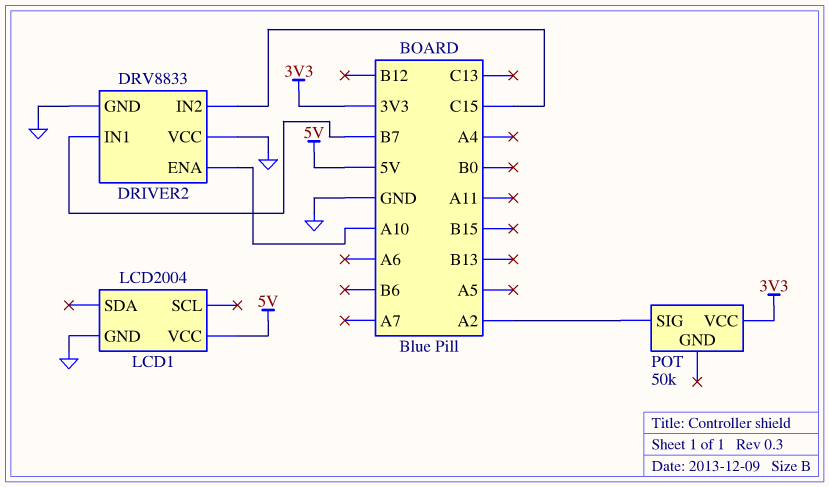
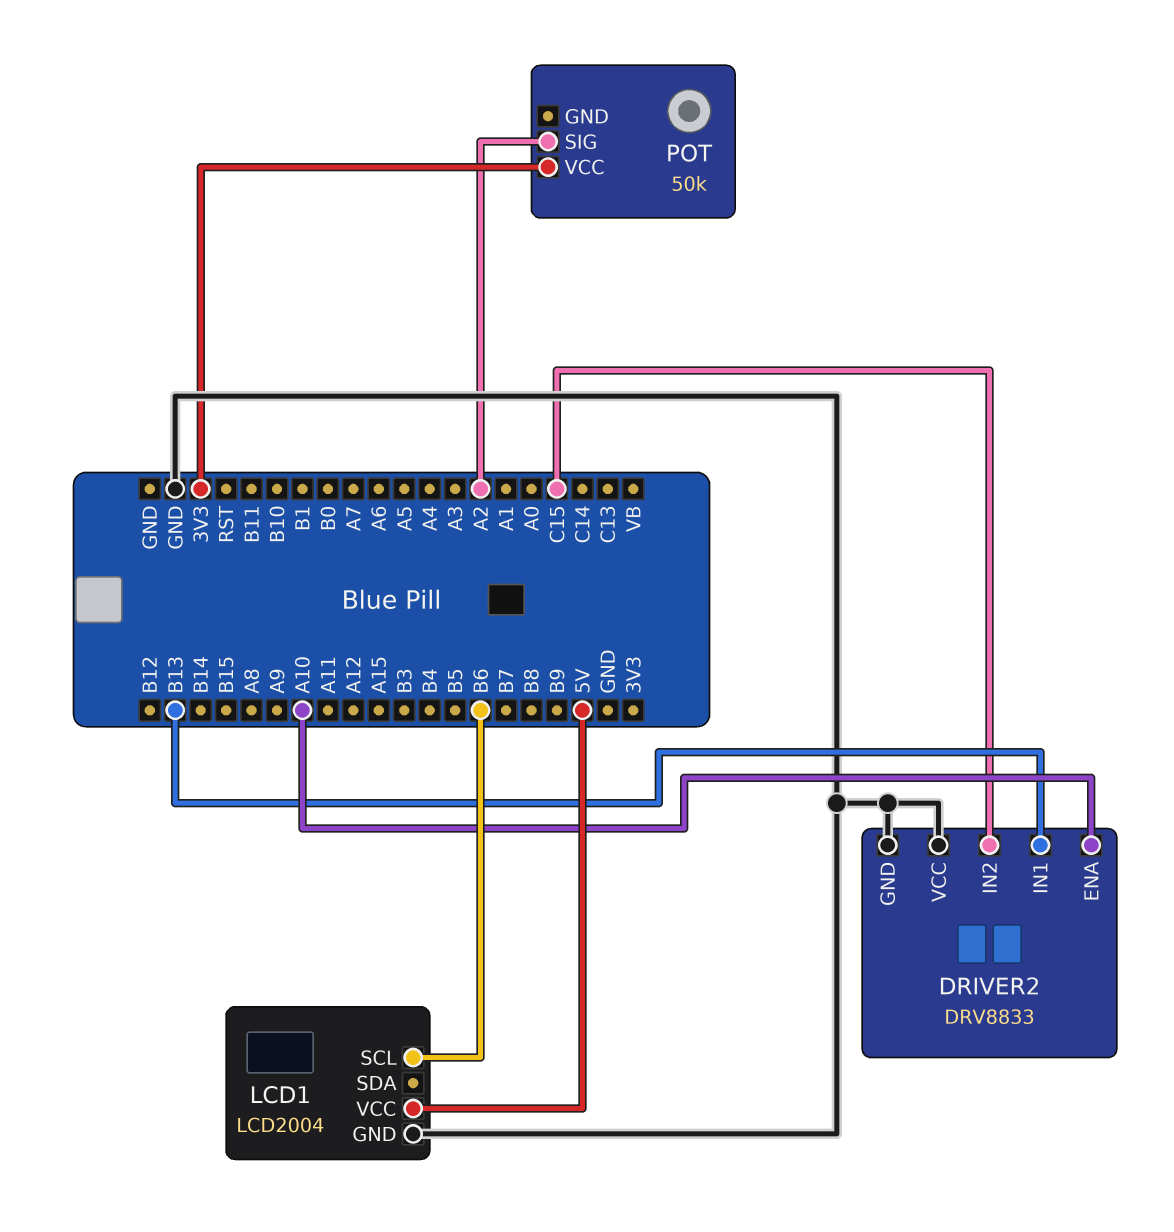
DRIVER2 pin IN1: B7 -> B13
LCD1 pin SCL: none -> B6

